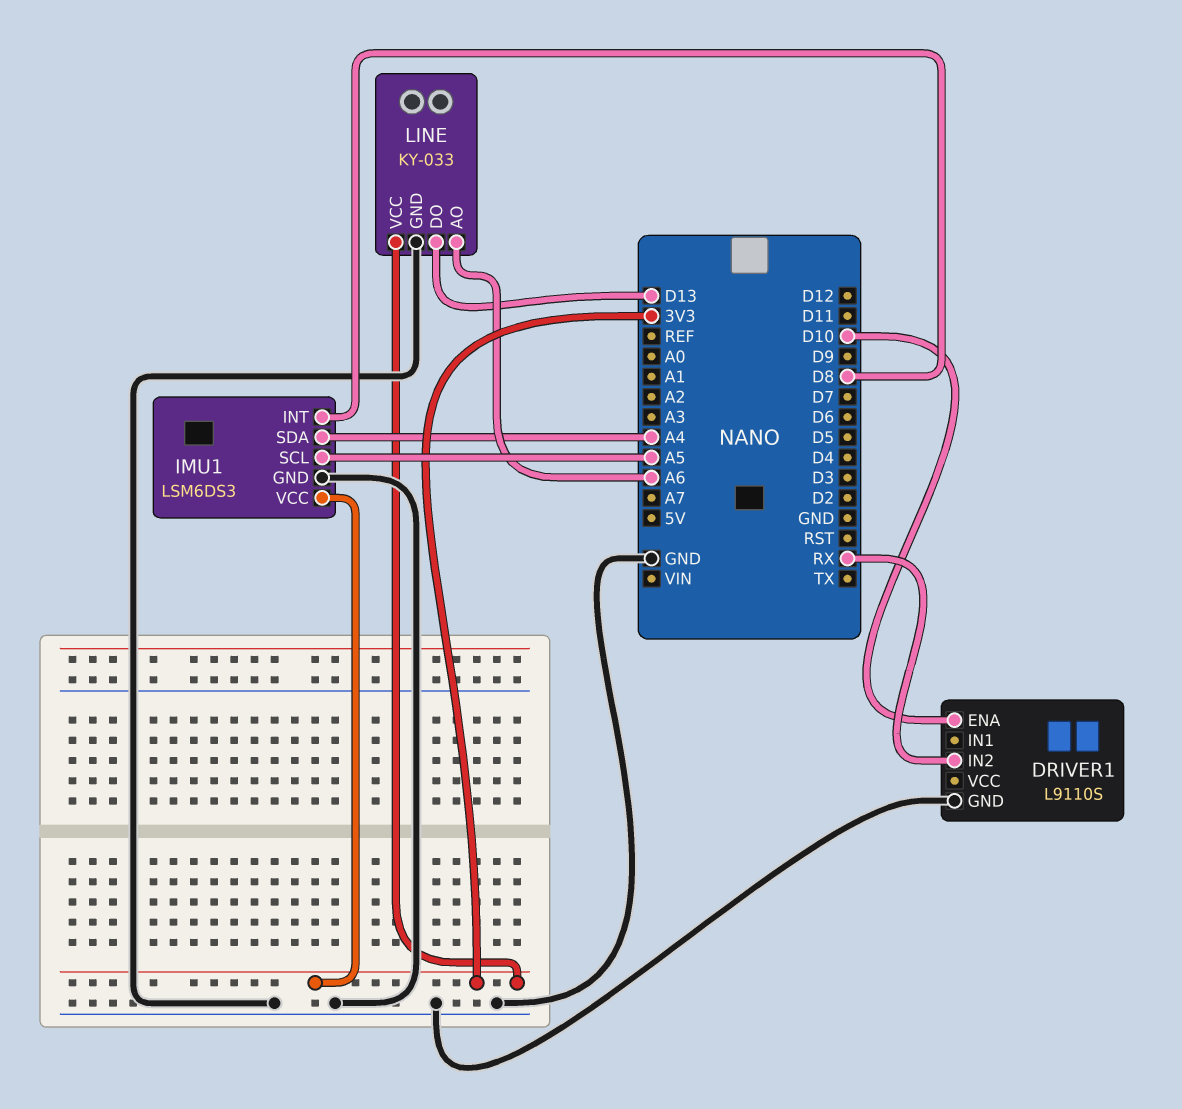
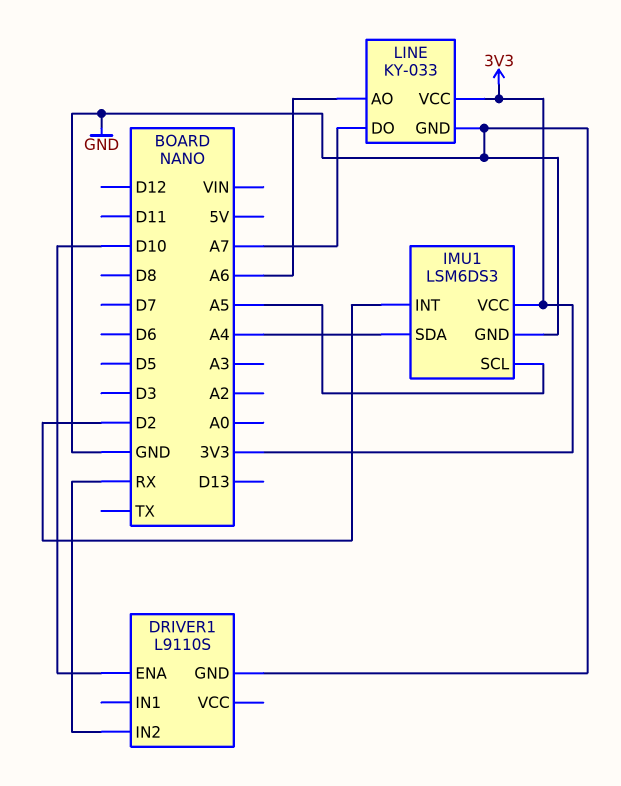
IMU1 pin INT: D8 -> D2
LINE pin DO: D13 -> A7

